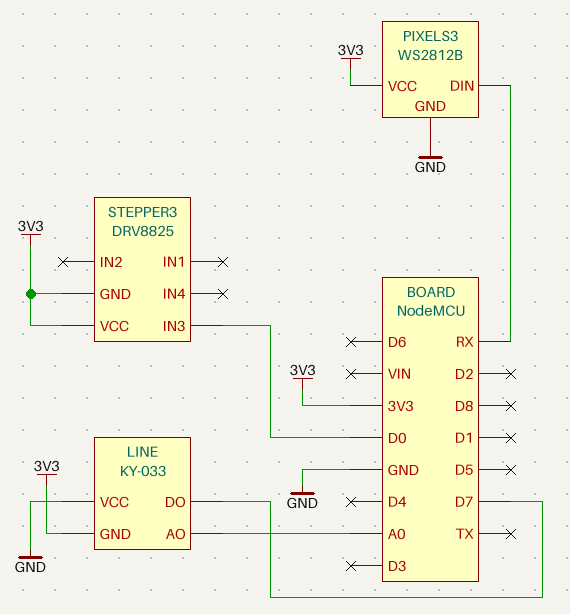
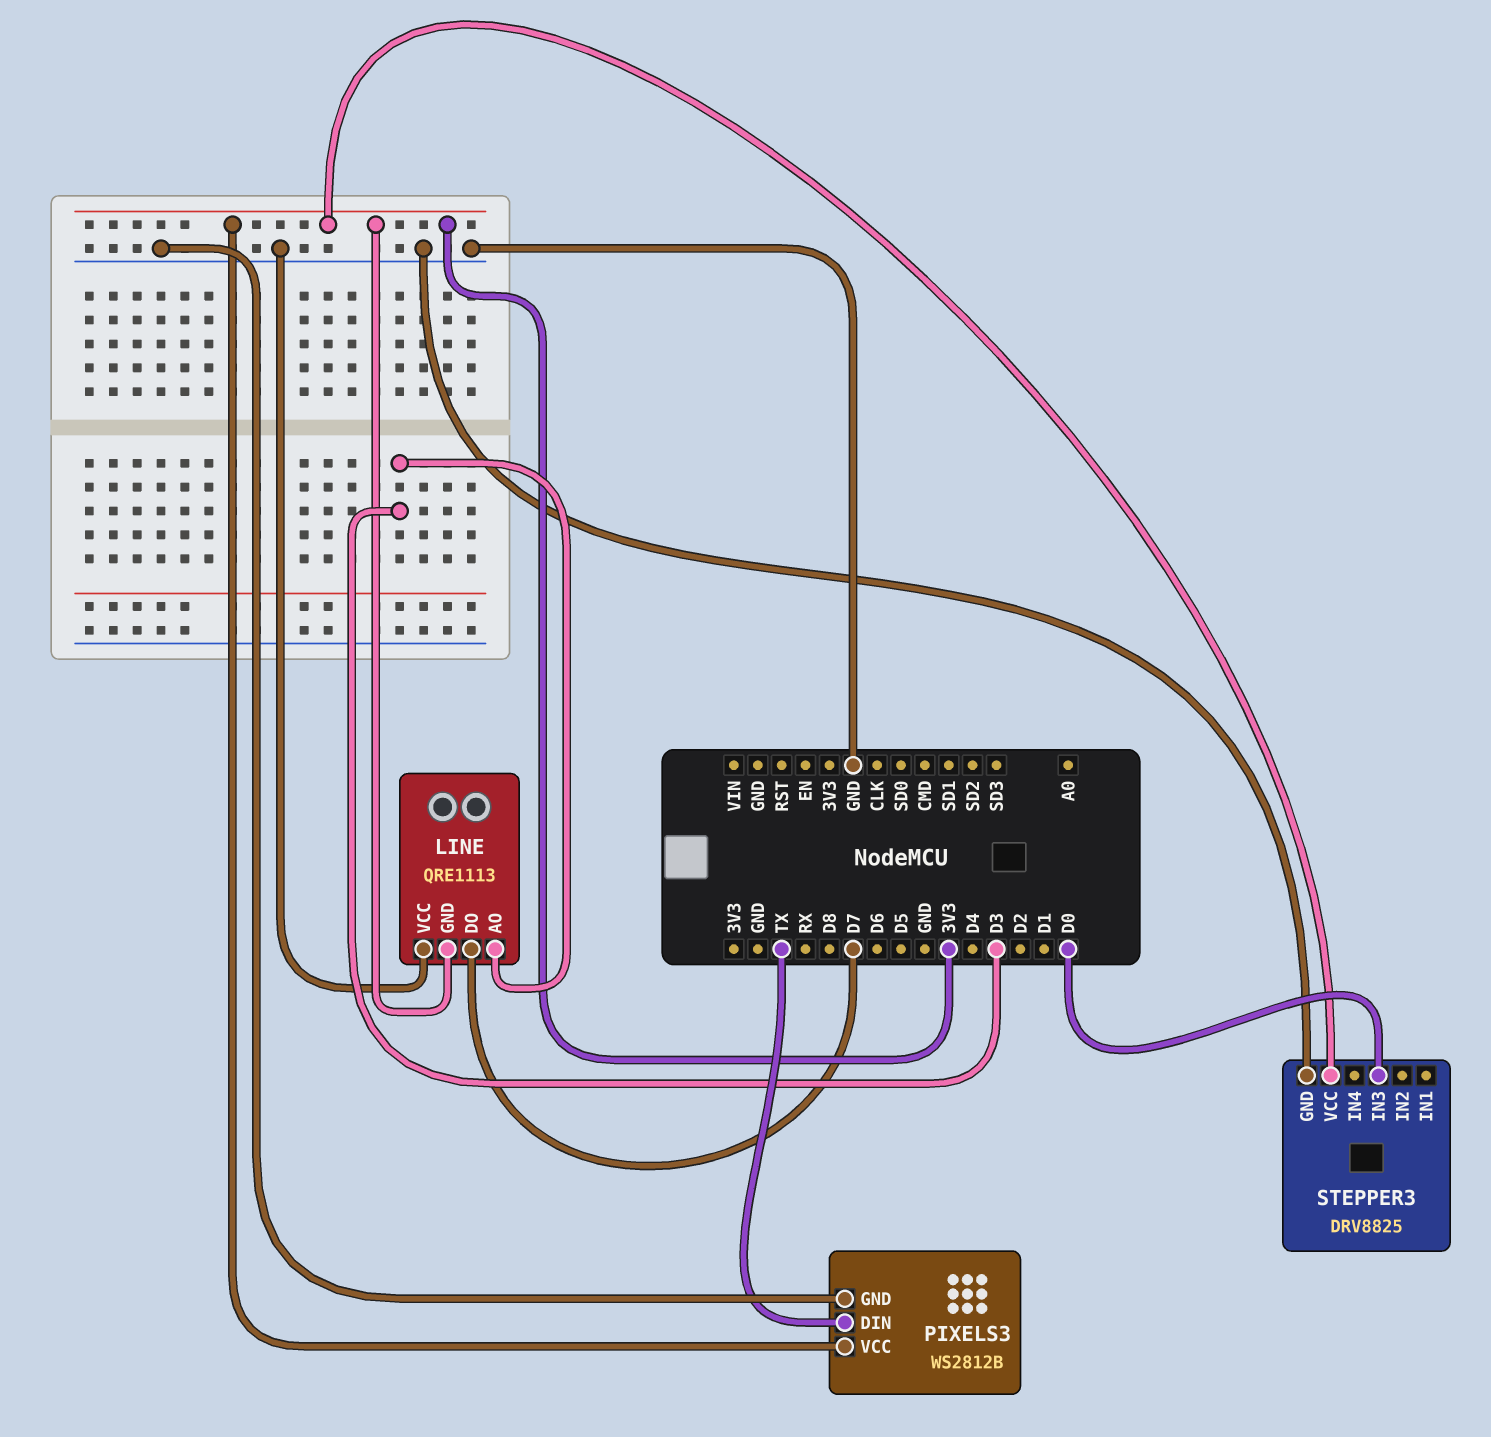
LINE: KY-033 -> QRE1113
LINE pin AO: A0 -> D3
PIXELS3 pin DIN: RX -> TX
STEPPER3 pin GND: 3V3 -> GND

